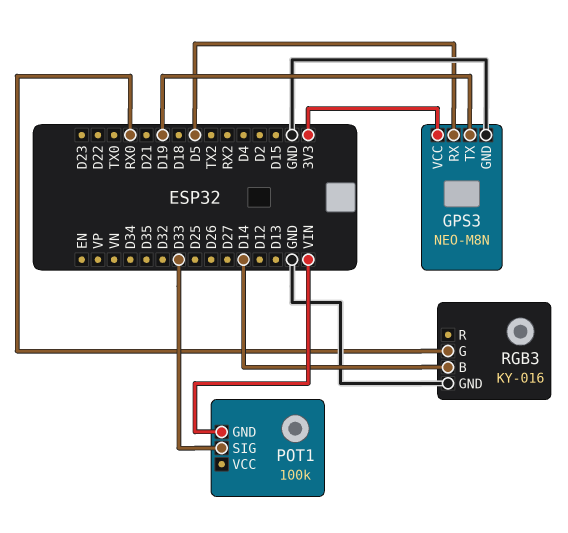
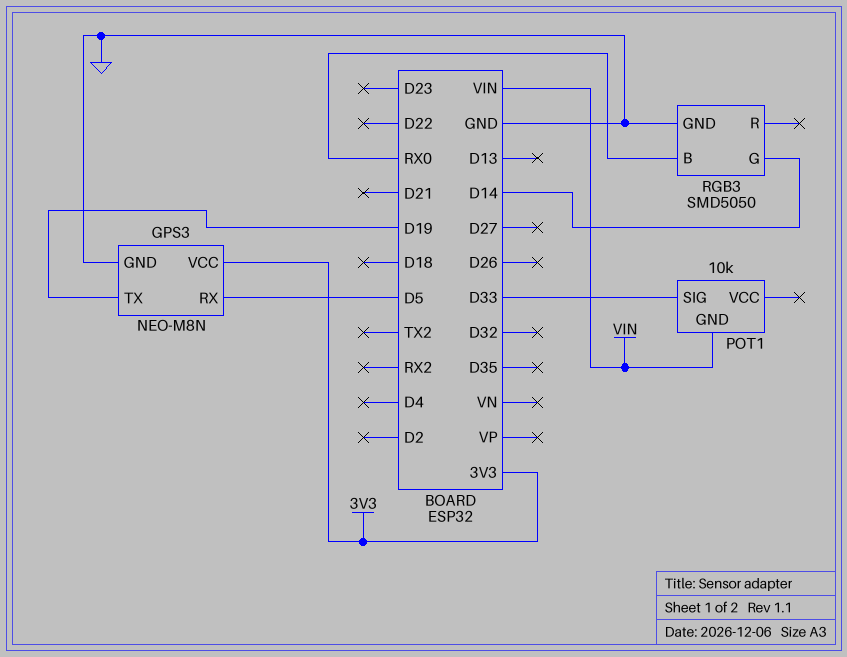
POT1: 100k -> 10k
RGB3: KY-016 -> SMD5050
RGB3 pin B: D14 -> RX0
RGB3 pin G: RX0 -> D14

